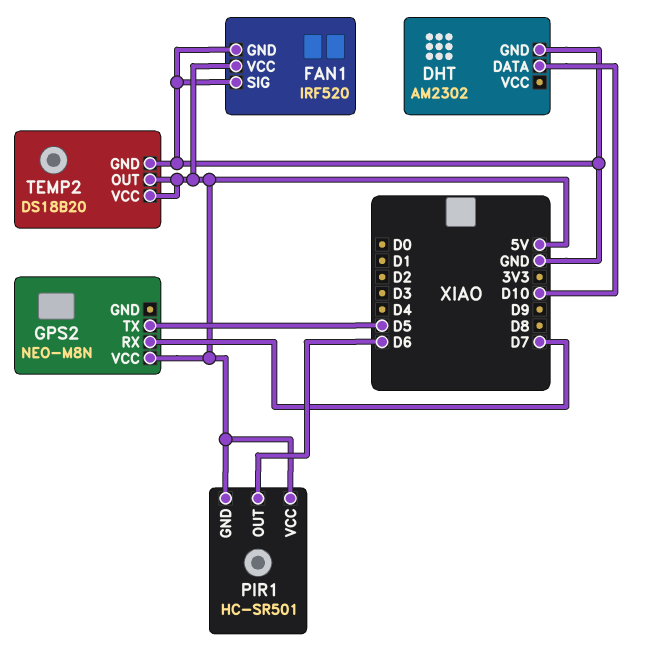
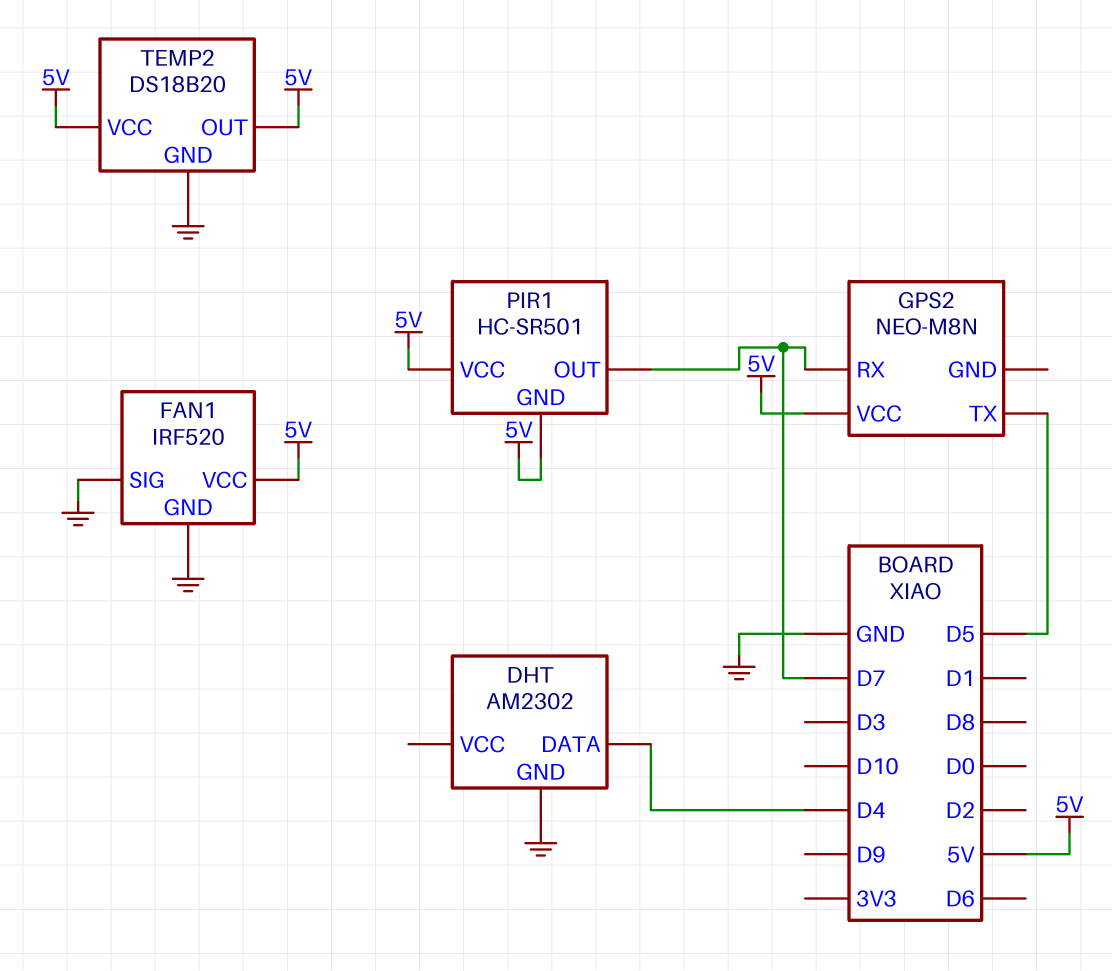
DHT pin DATA: D10 -> D4
PIR1 pin OUT: D6 -> D7

